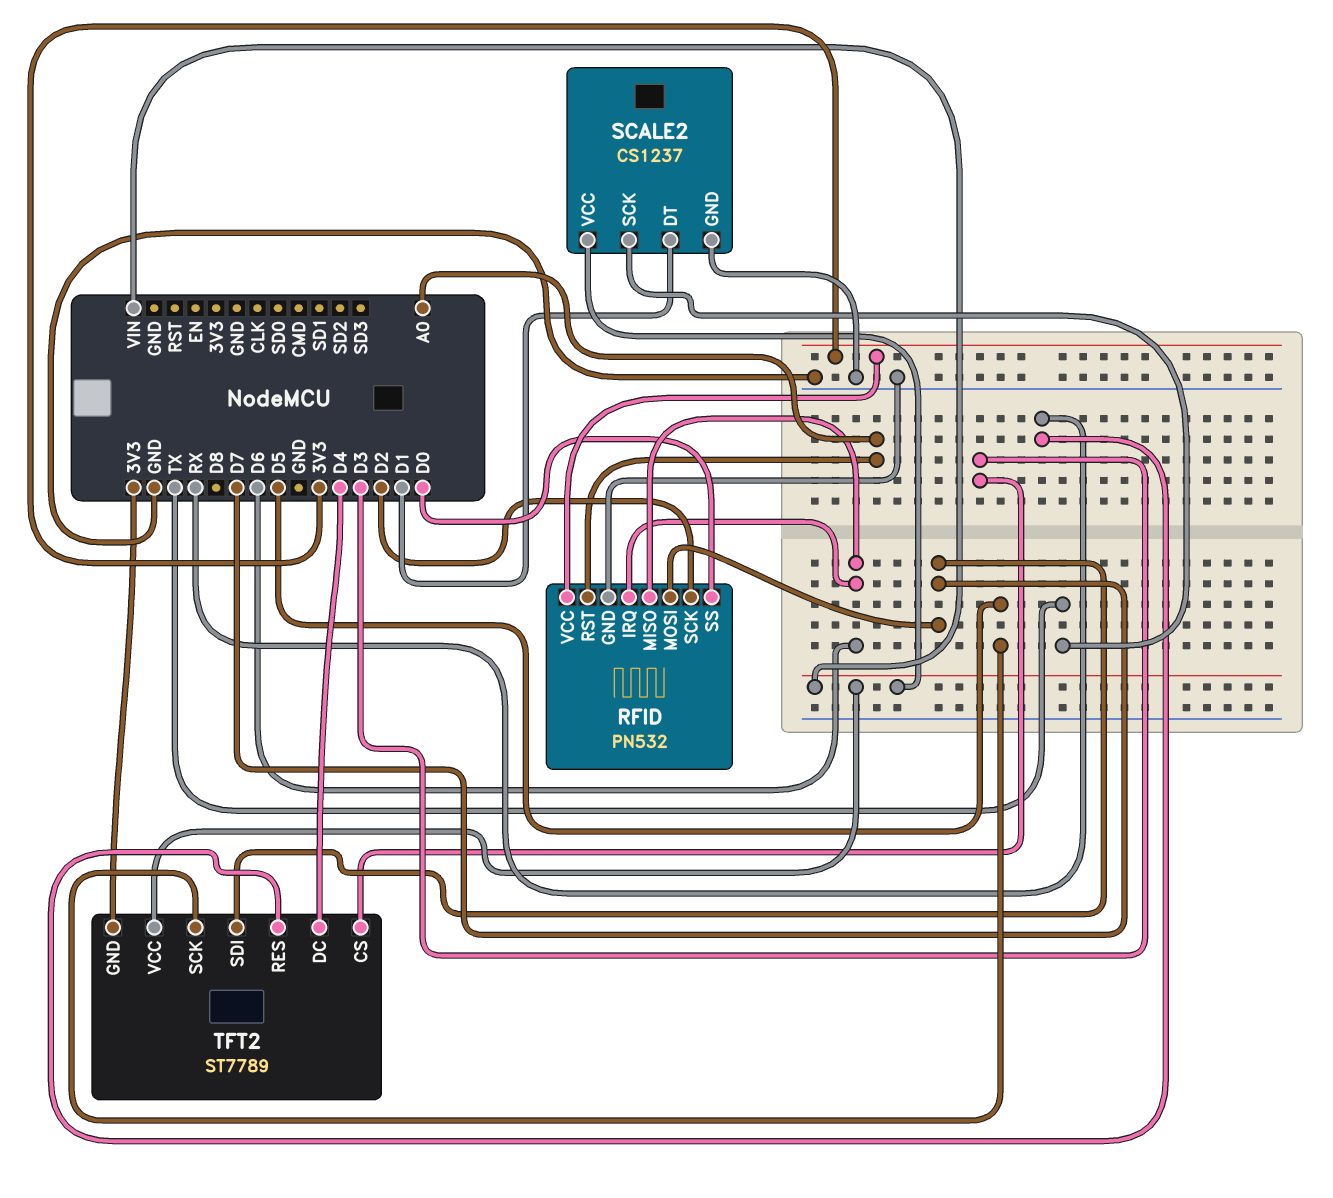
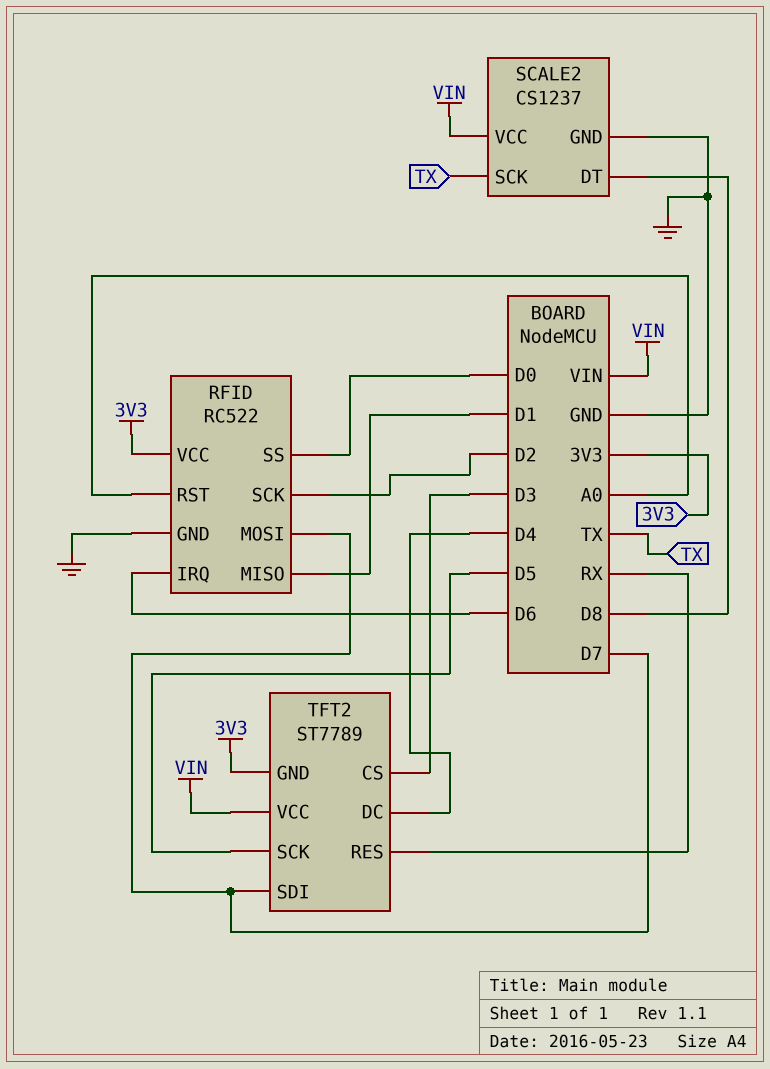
RFID: PN532 -> RC522
RFID pin MISO: D6 -> D1
SCALE2 pin DT: D1 -> D8

